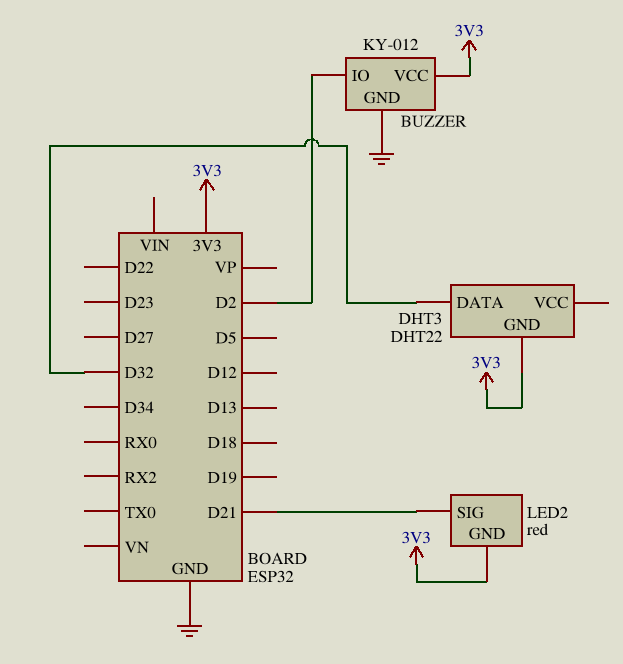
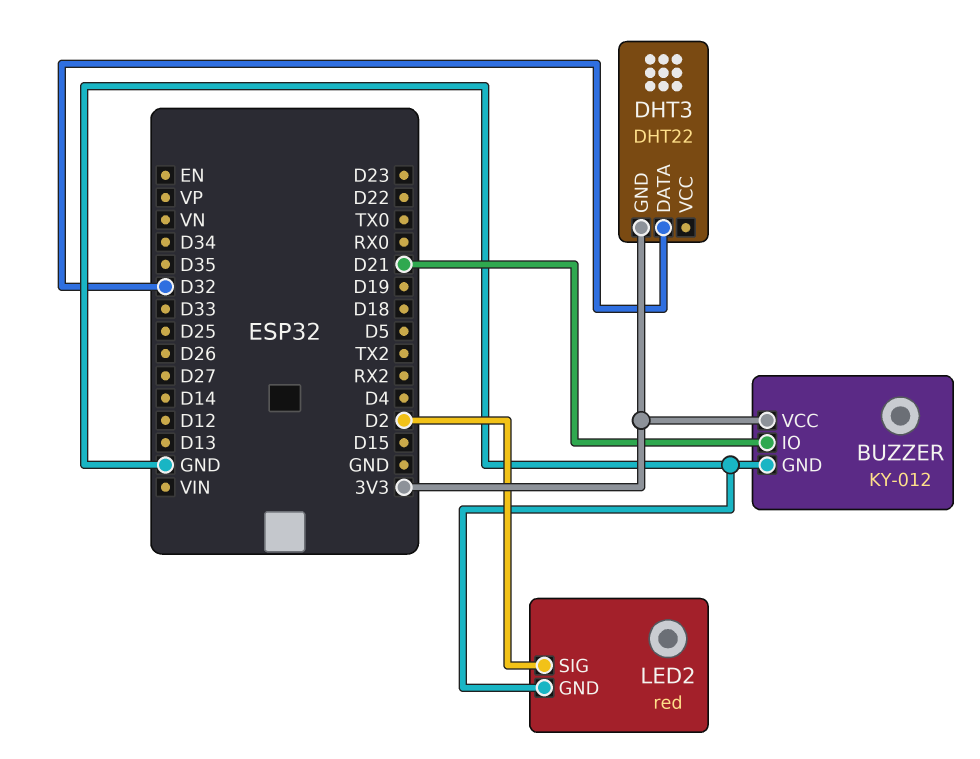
BUZZER pin IO: D2 -> D21
LED2 pin GND: 3V3 -> GND
LED2 pin SIG: D21 -> D2

